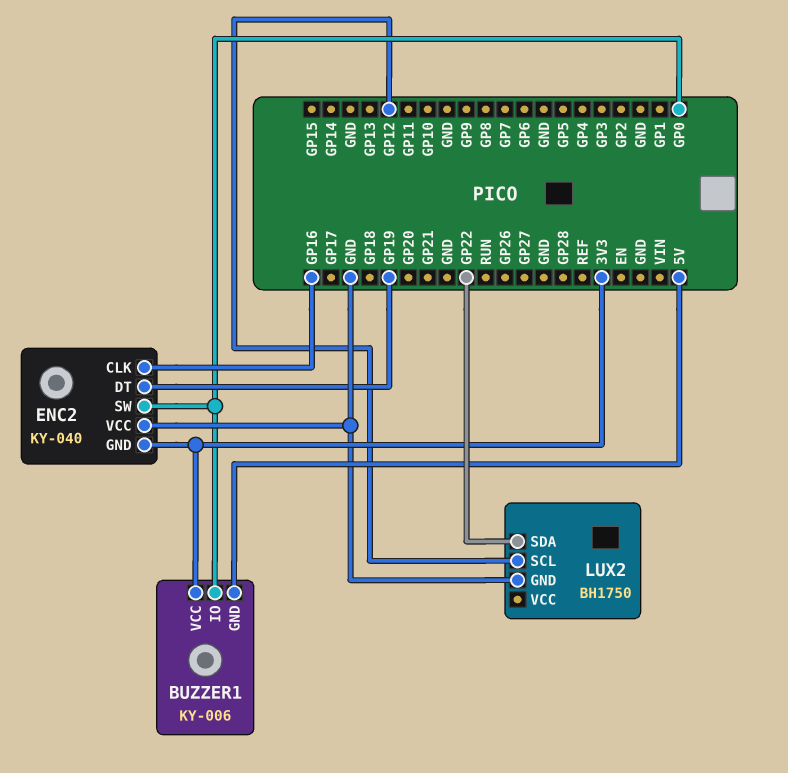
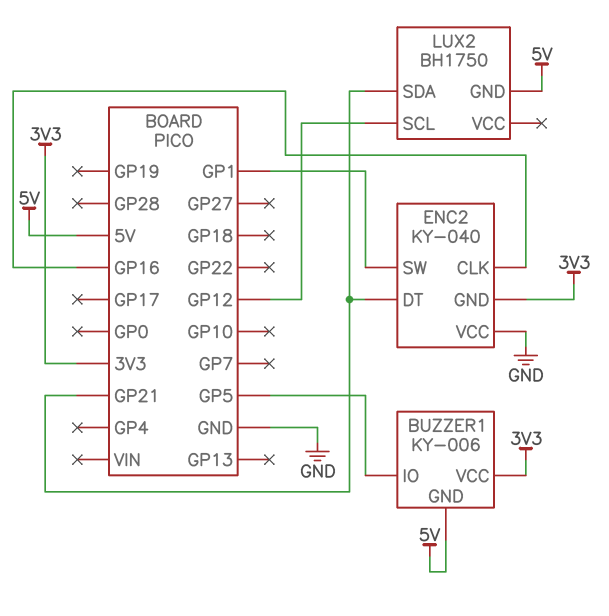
BUZZER1 pin IO: GP0 -> GP5
ENC2 pin DT: GP19 -> GP21
ENC2 pin SW: GP0 -> GP1
LUX2 pin GND: GND -> 5V
LUX2 pin SDA: GP22 -> GP21

